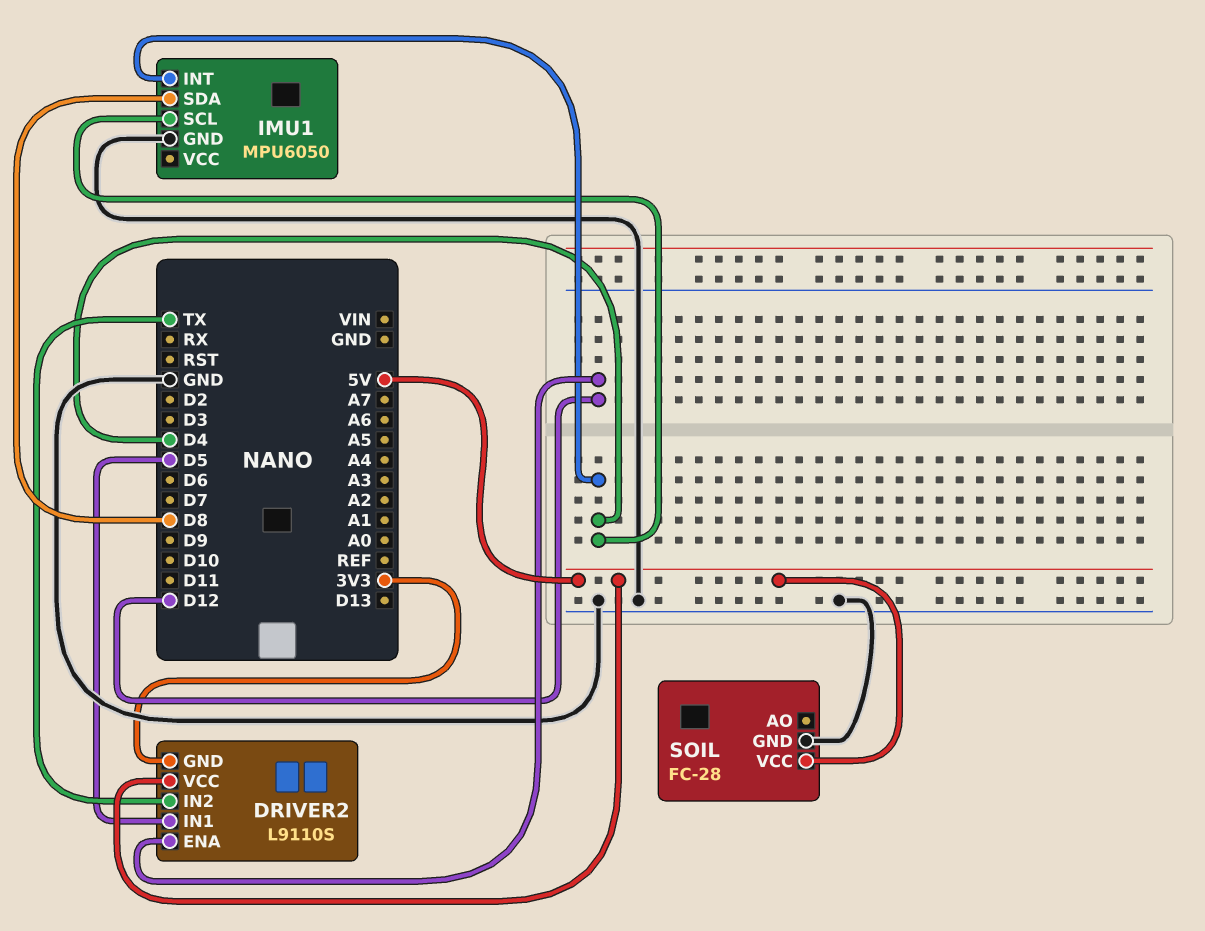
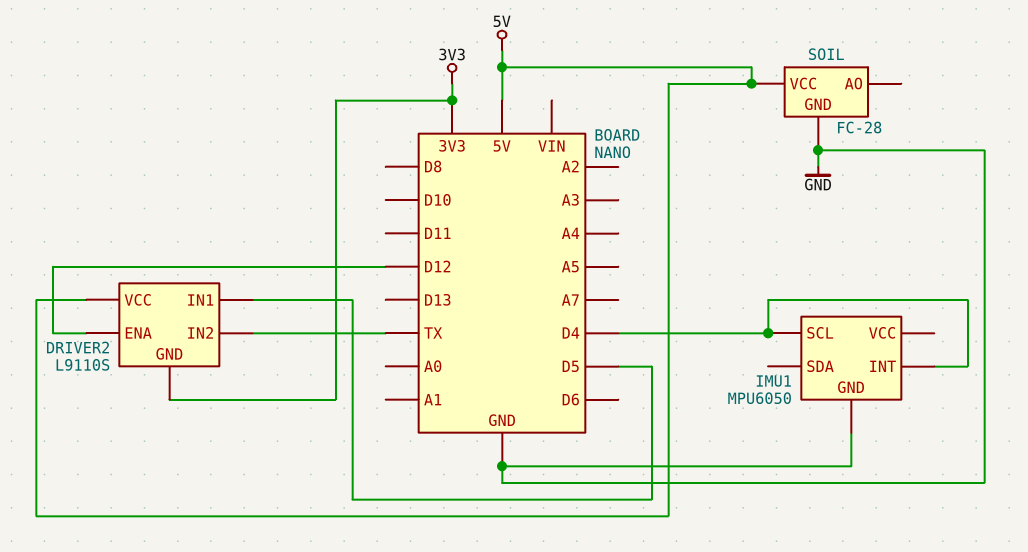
IMU1 pin SDA: D8 -> none

